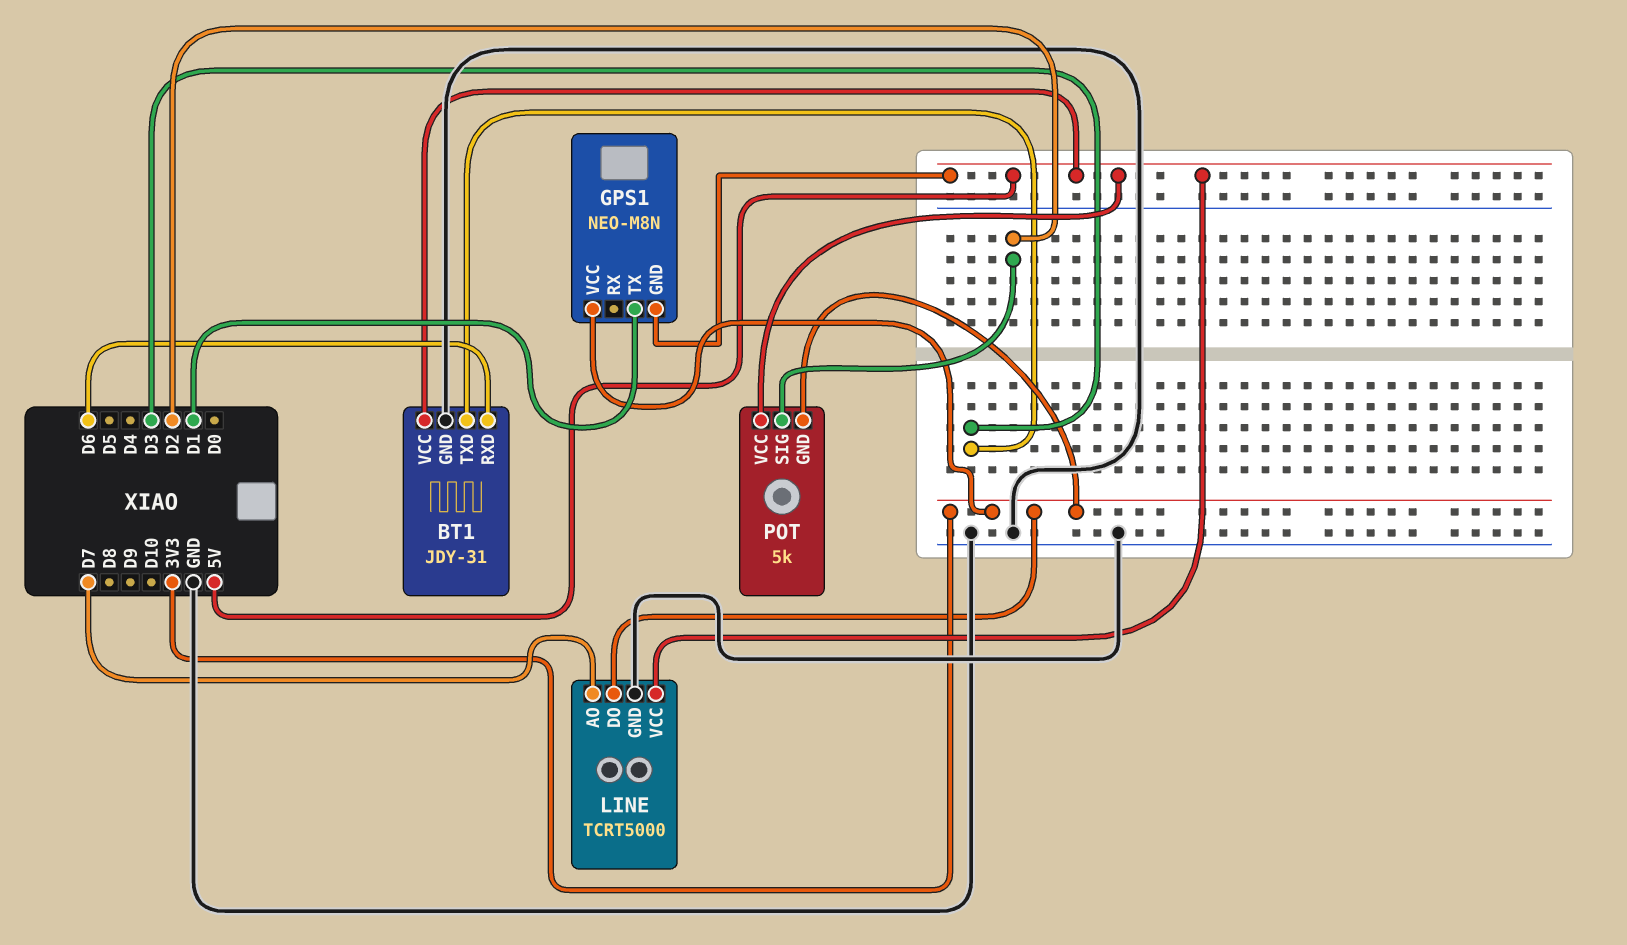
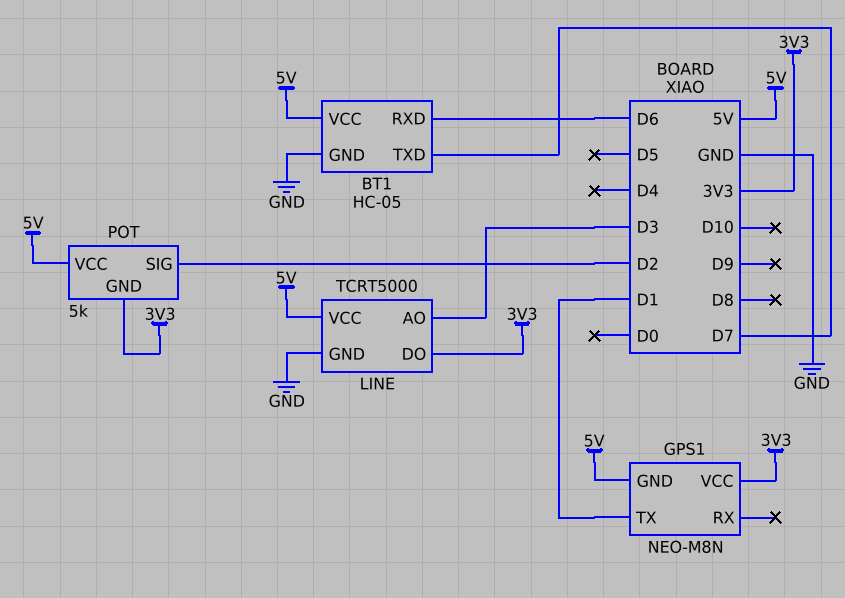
BT1: JDY-31 -> HC-05
BT1 pin TXD: D3 -> D7
LINE pin AO: D7 -> D3

